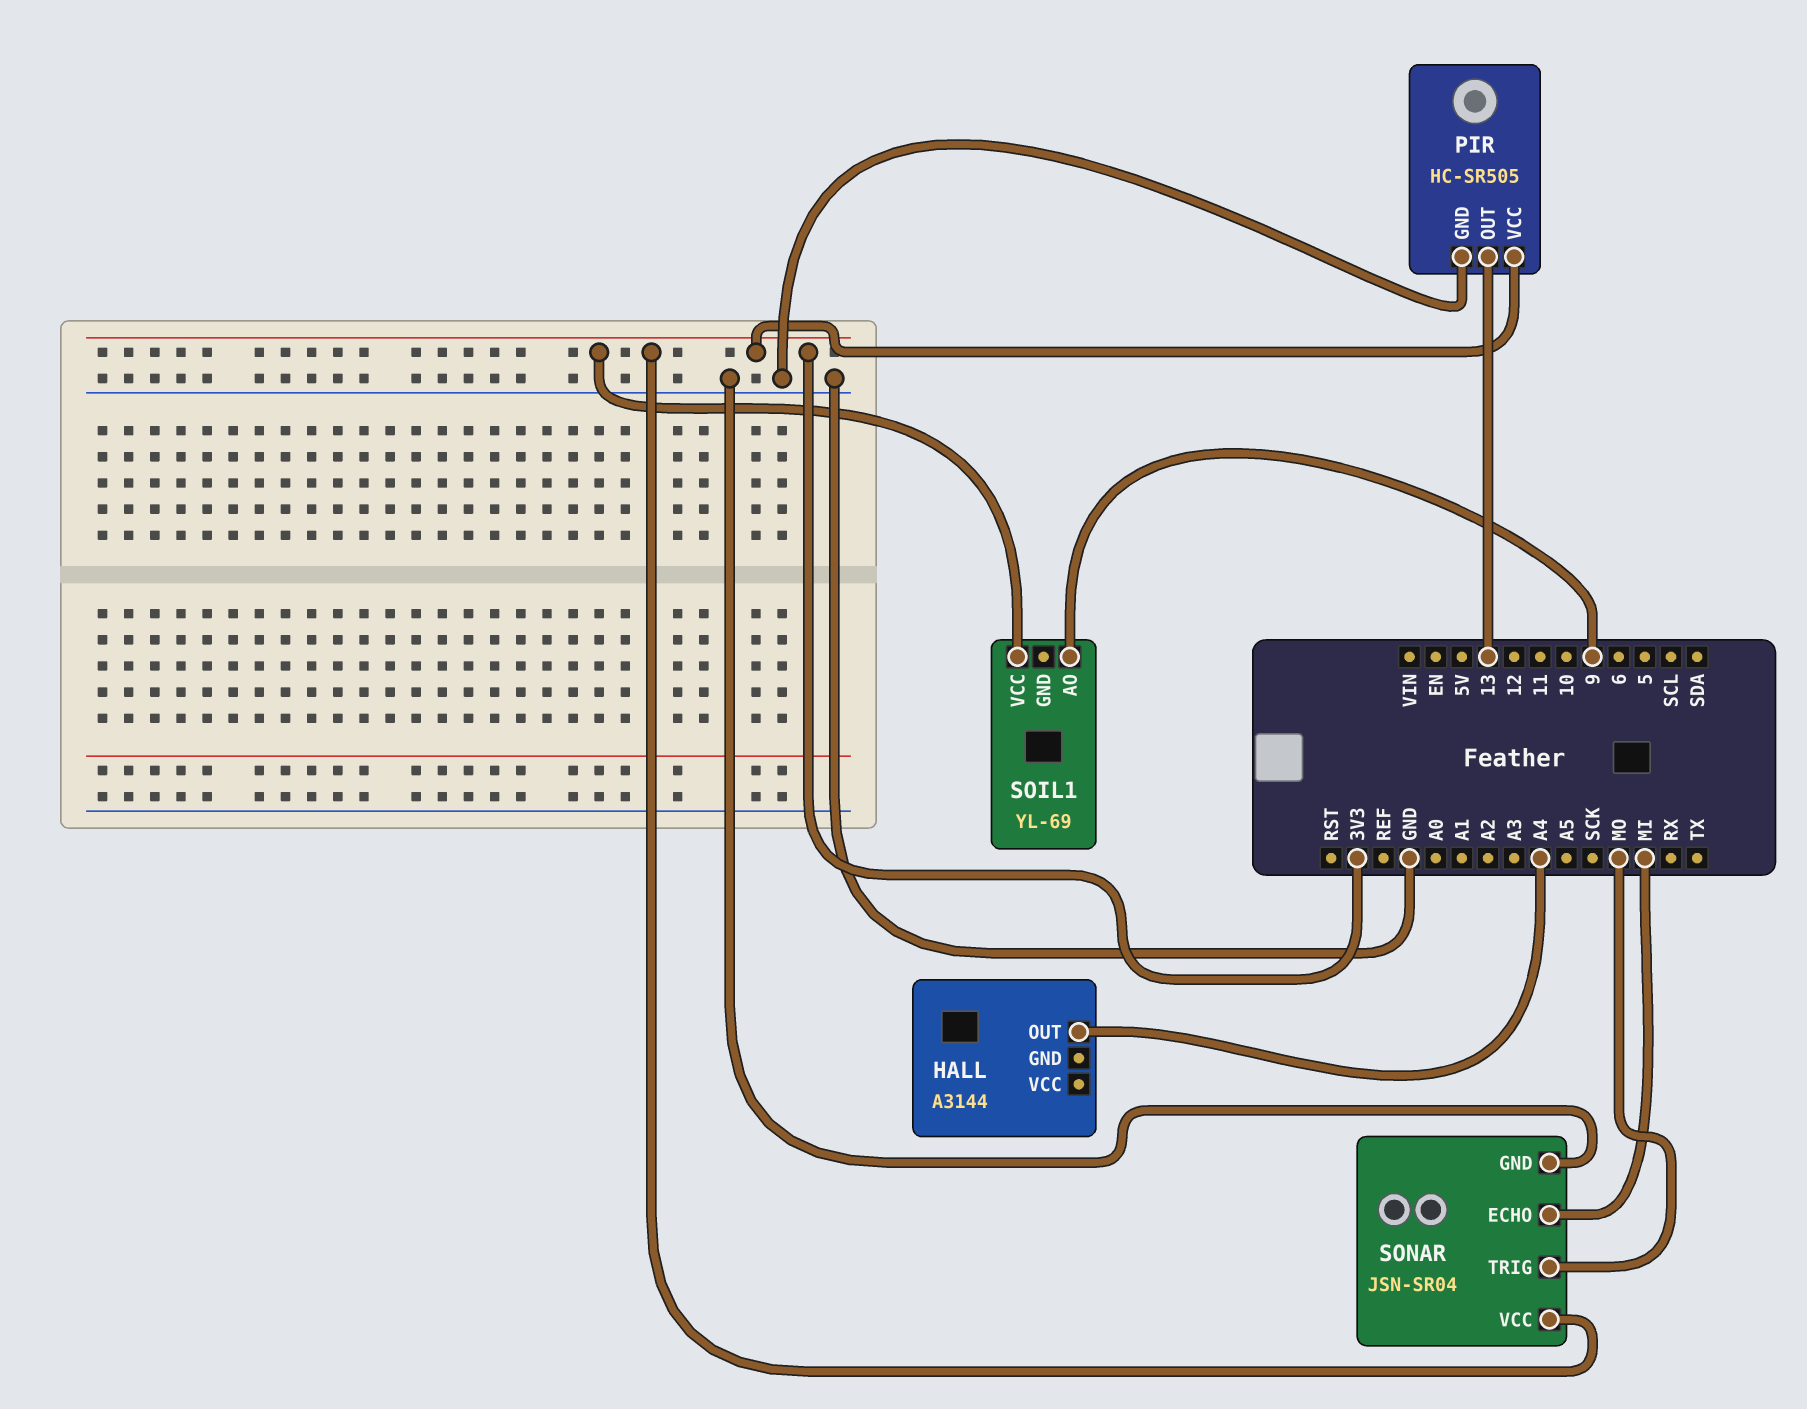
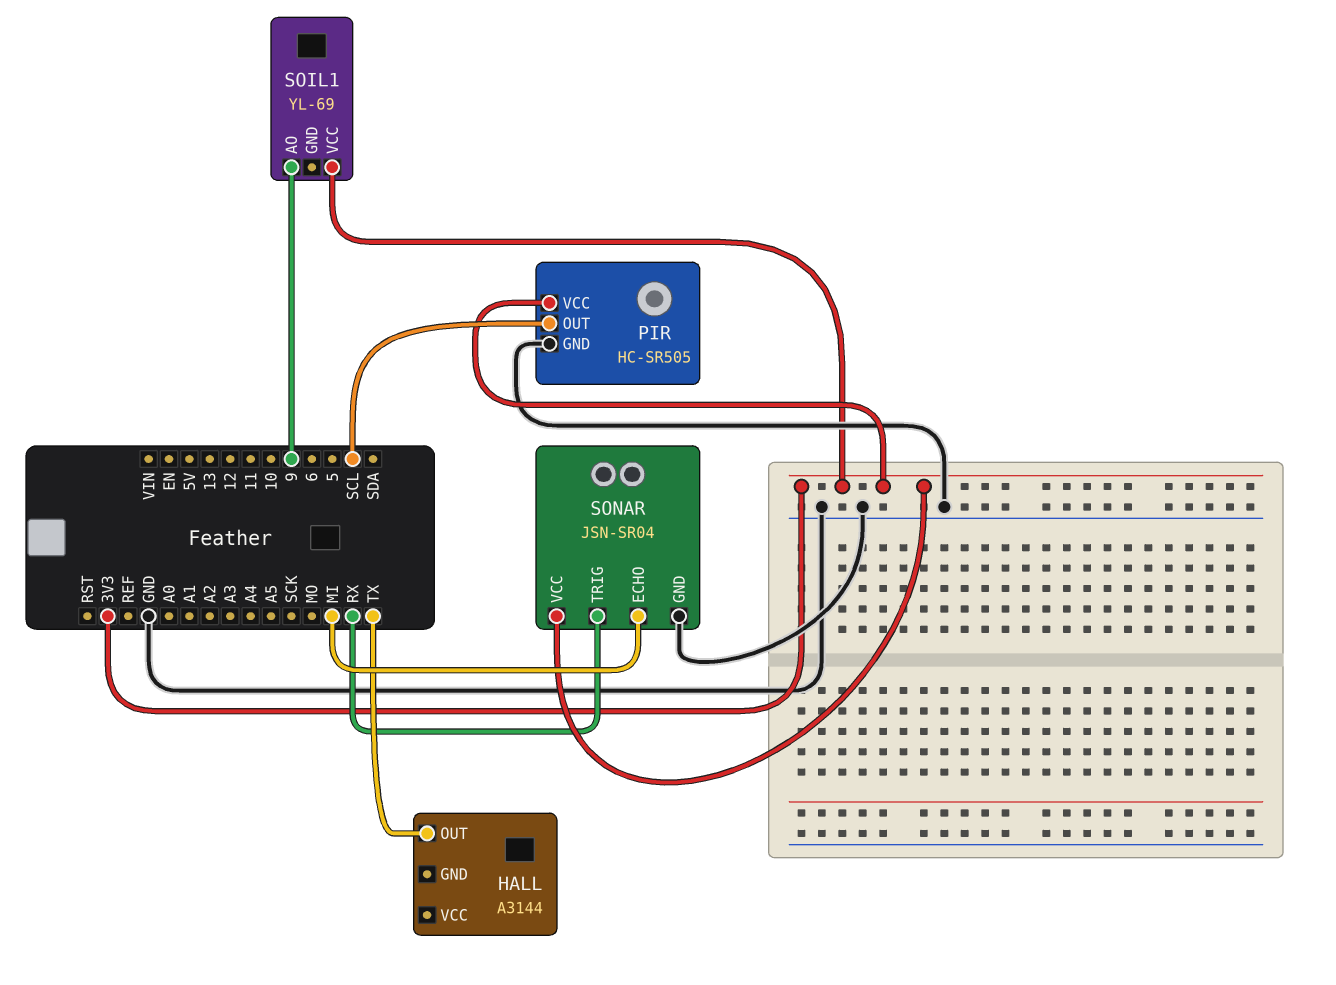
HALL pin OUT: A4 -> TX
PIR pin OUT: 13 -> SCL
SONAR pin TRIG: MO -> RX

